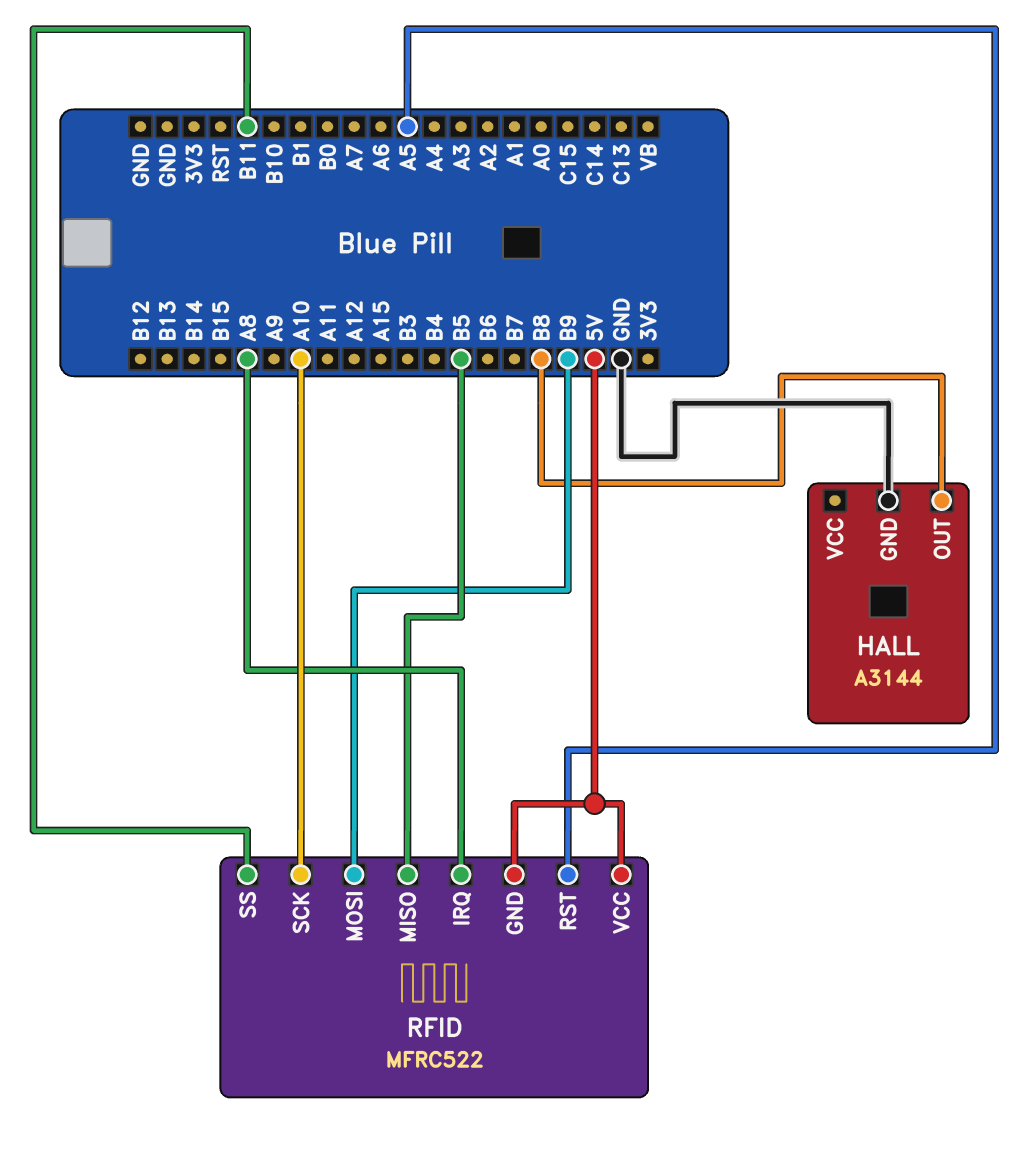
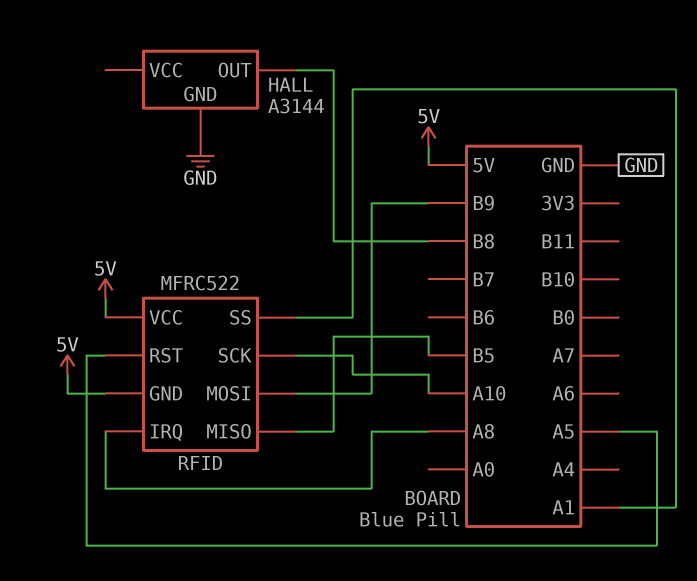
RFID pin SS: B11 -> A1

